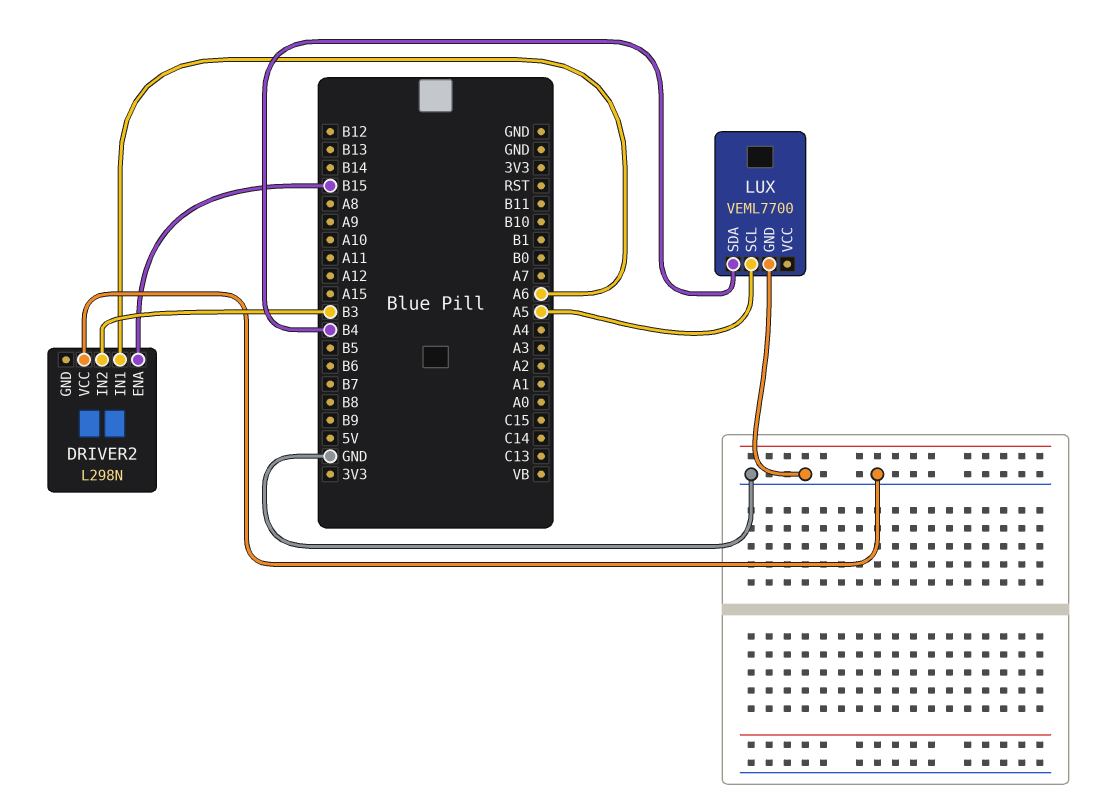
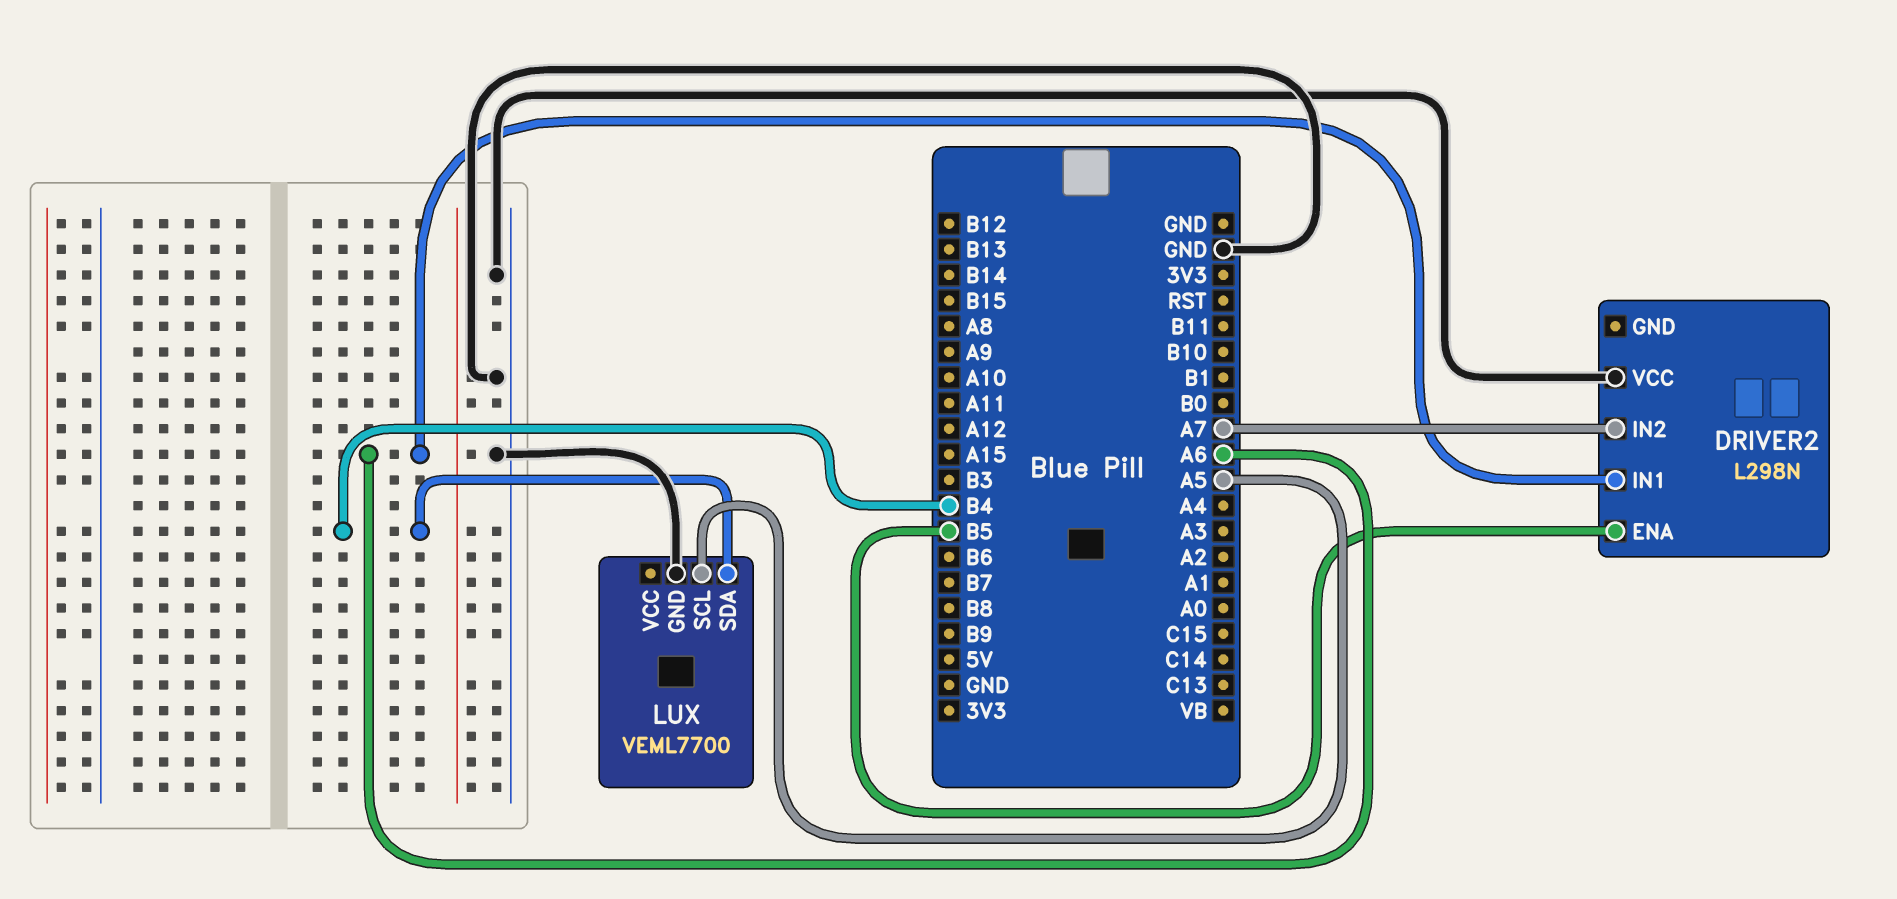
DRIVER2 pin ENA: B15 -> B5
DRIVER2 pin IN2: B3 -> A7

